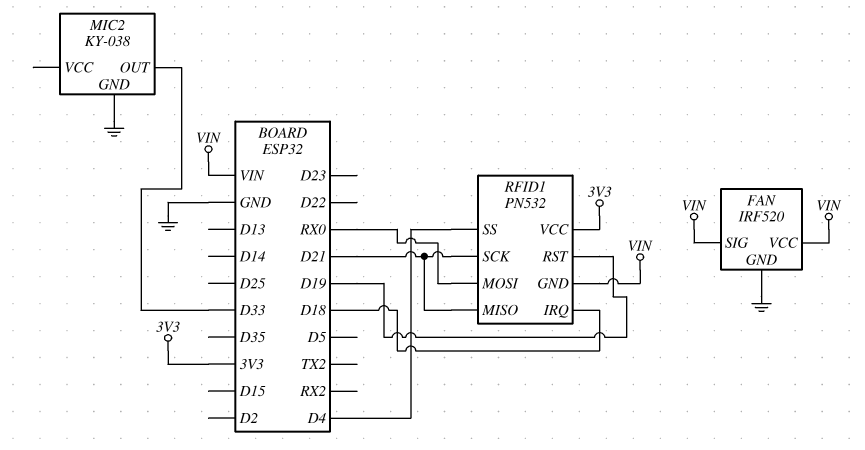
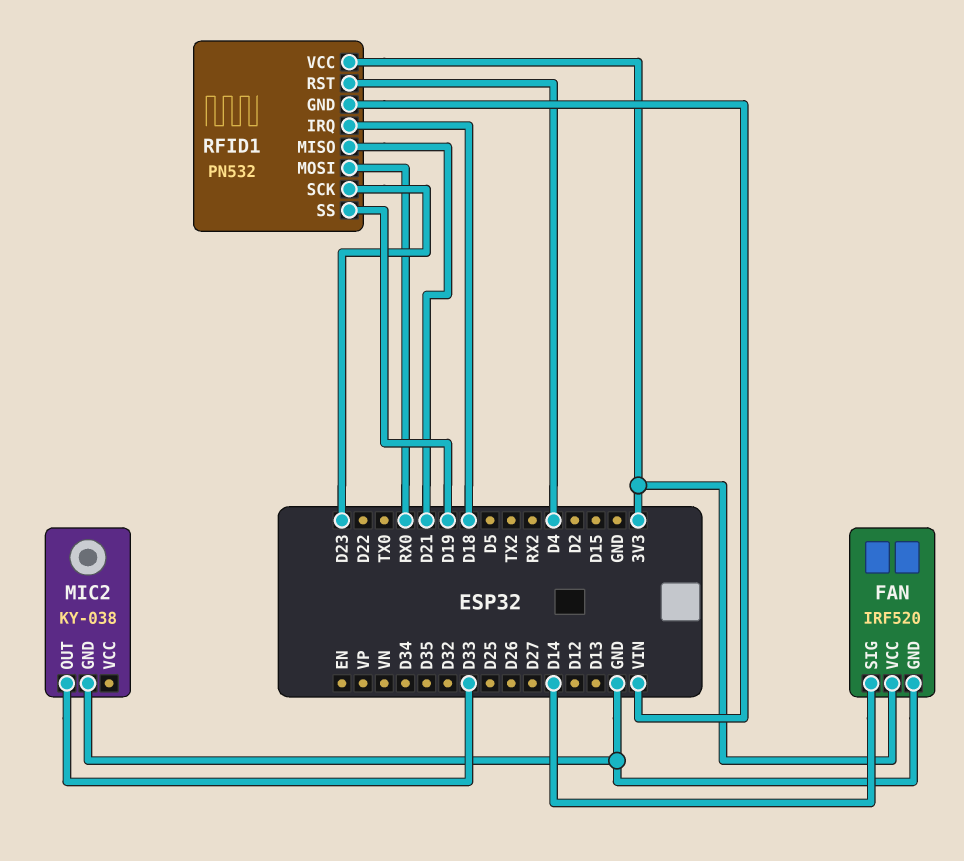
FAN pin SIG: VIN -> D14
FAN pin VCC: VIN -> 3V3
RFID1 pin RST: D19 -> D4
RFID1 pin SCK: D21 -> D23
RFID1 pin SS: D4 -> D19

